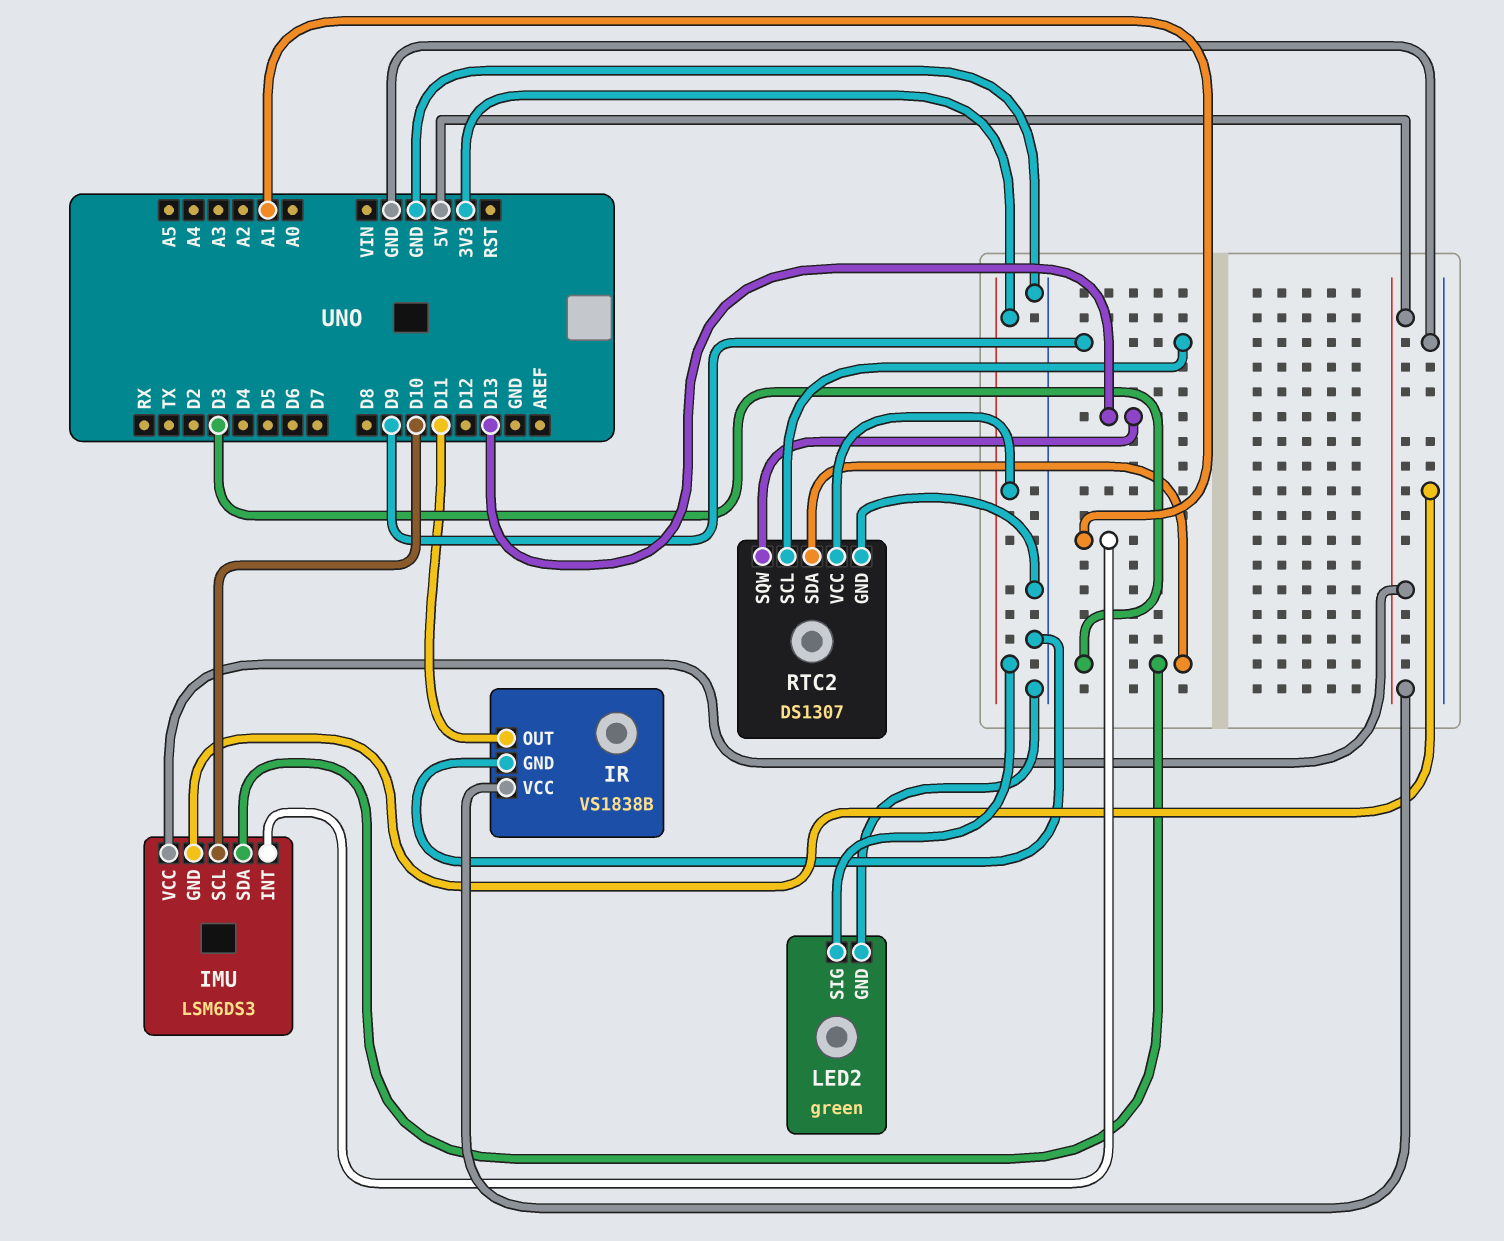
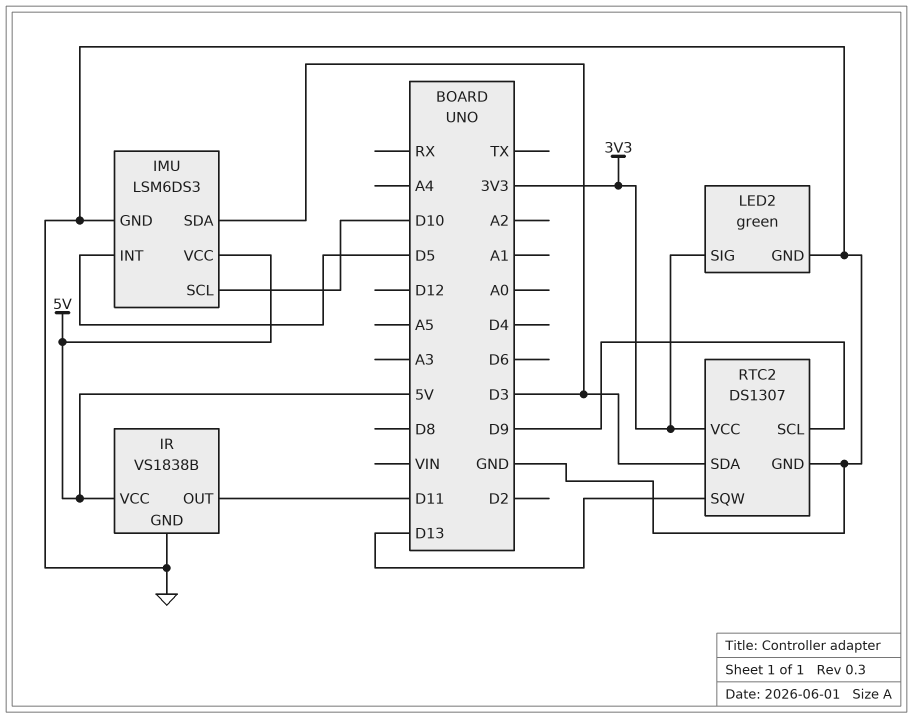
IMU pin INT: A1 -> D5

